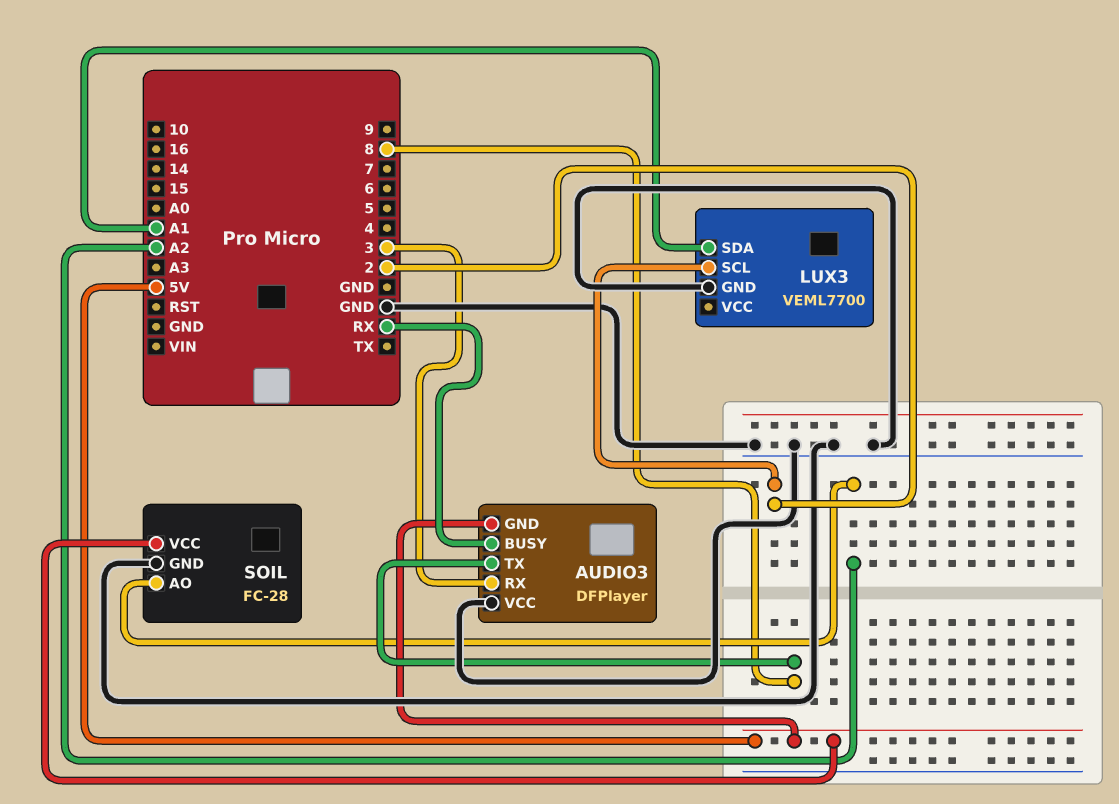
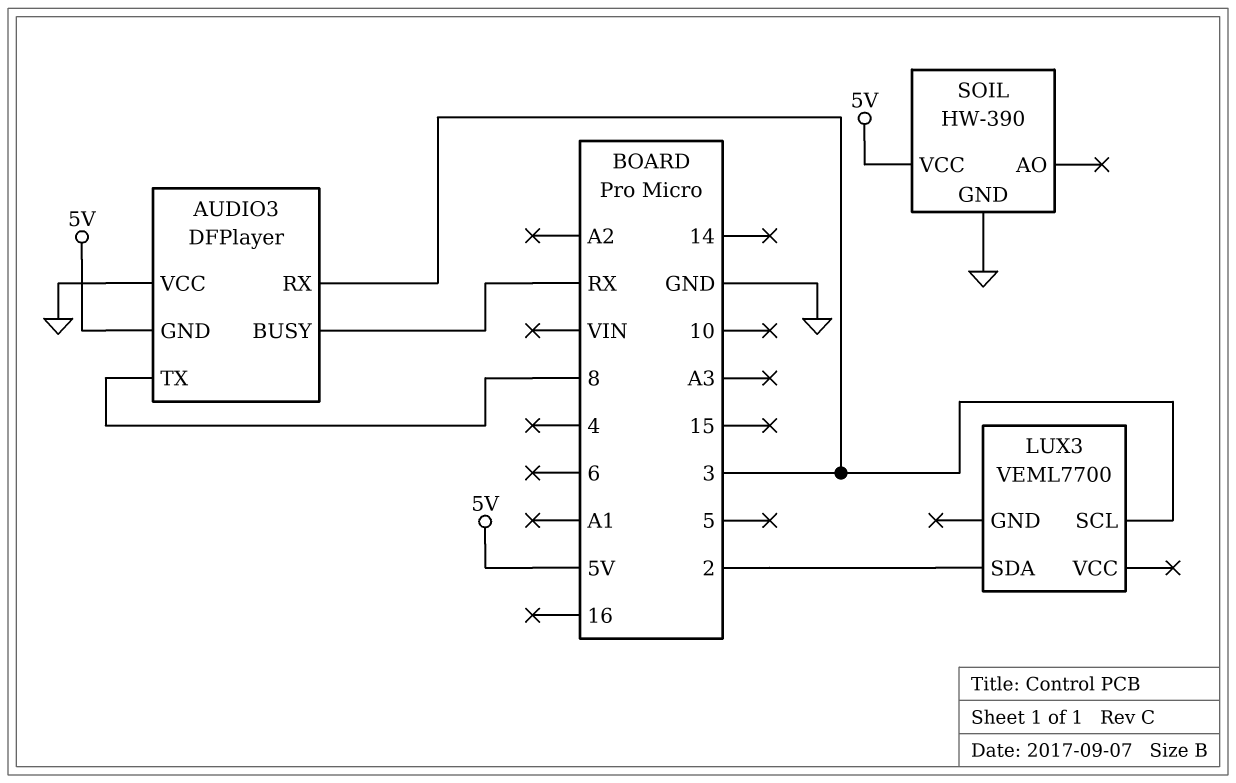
LUX3 pin GND: GND -> none
LUX3 pin SCL: 2 -> 3
LUX3 pin SDA: A1 -> 2
SOIL: FC-28 -> HW-390
SOIL pin AO: A2 -> none

